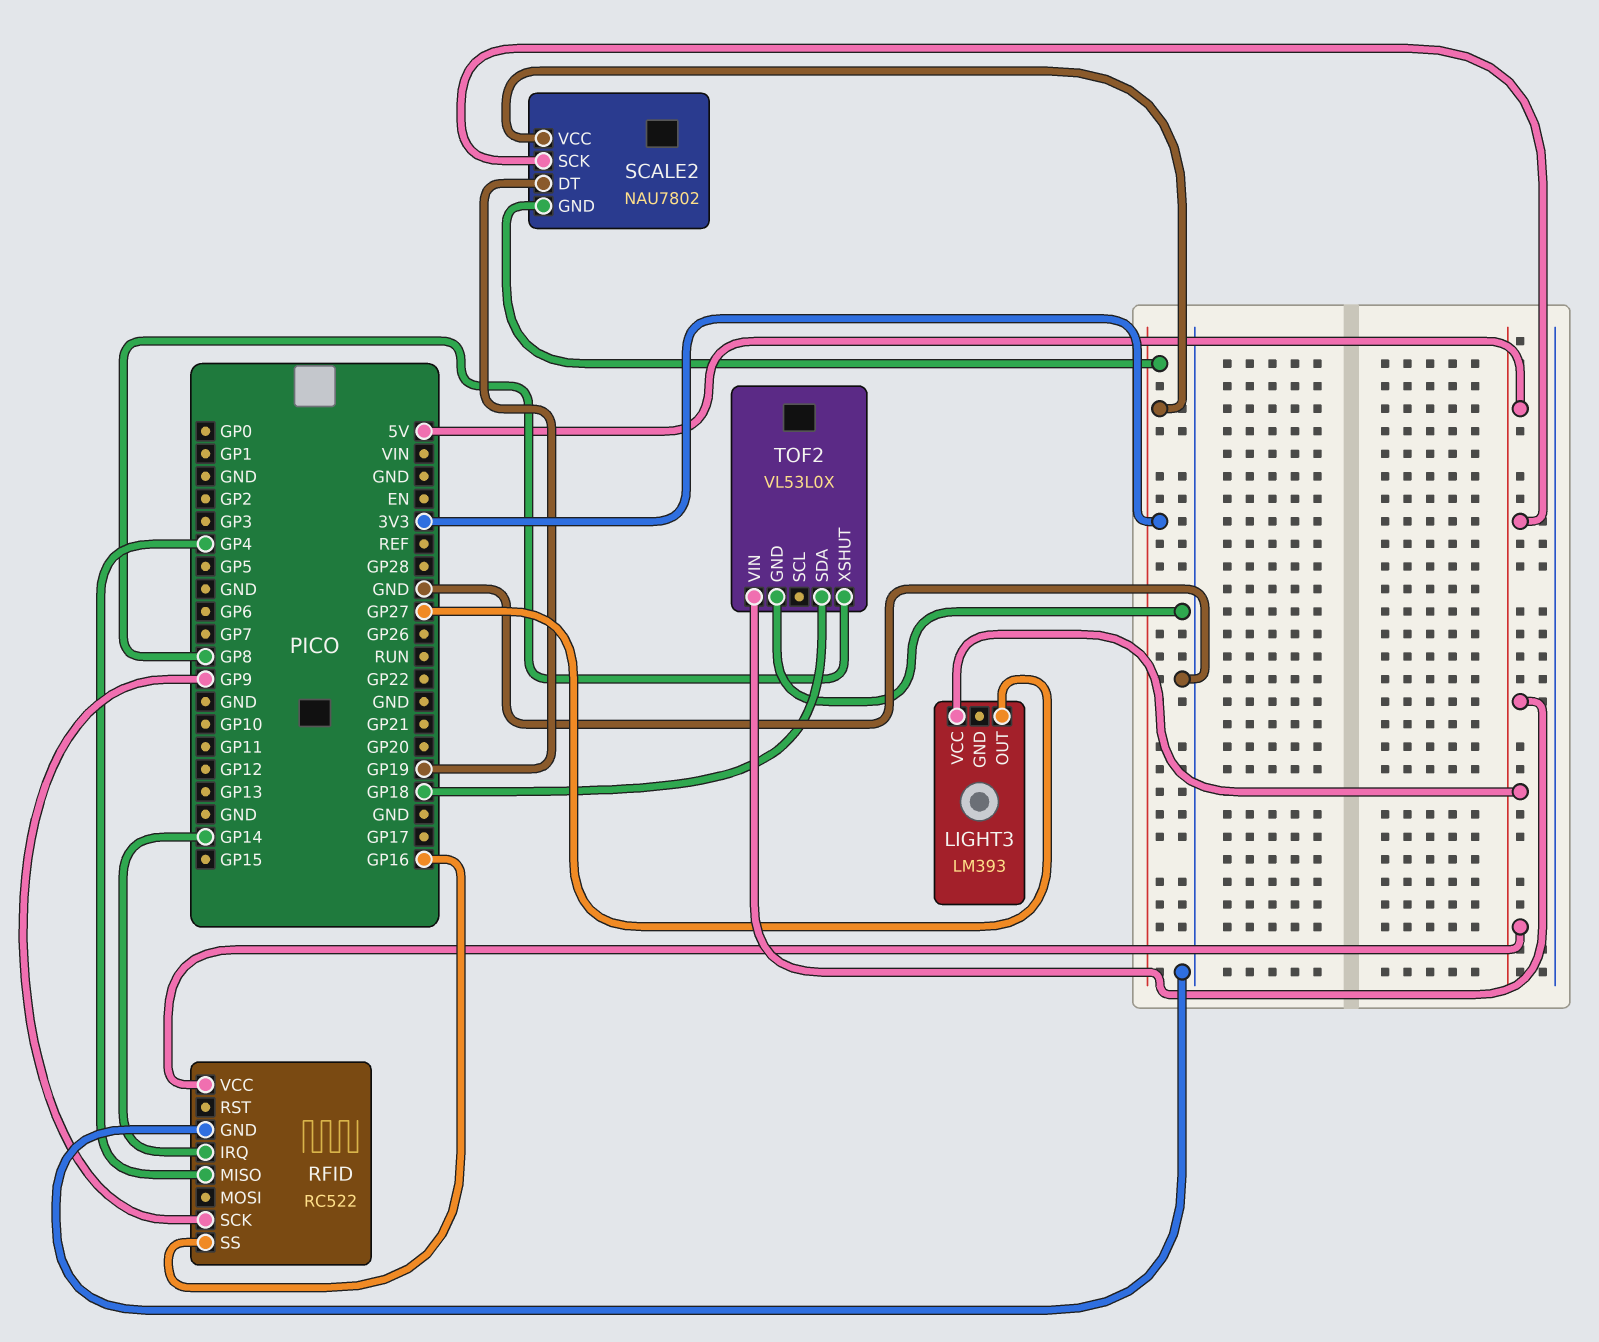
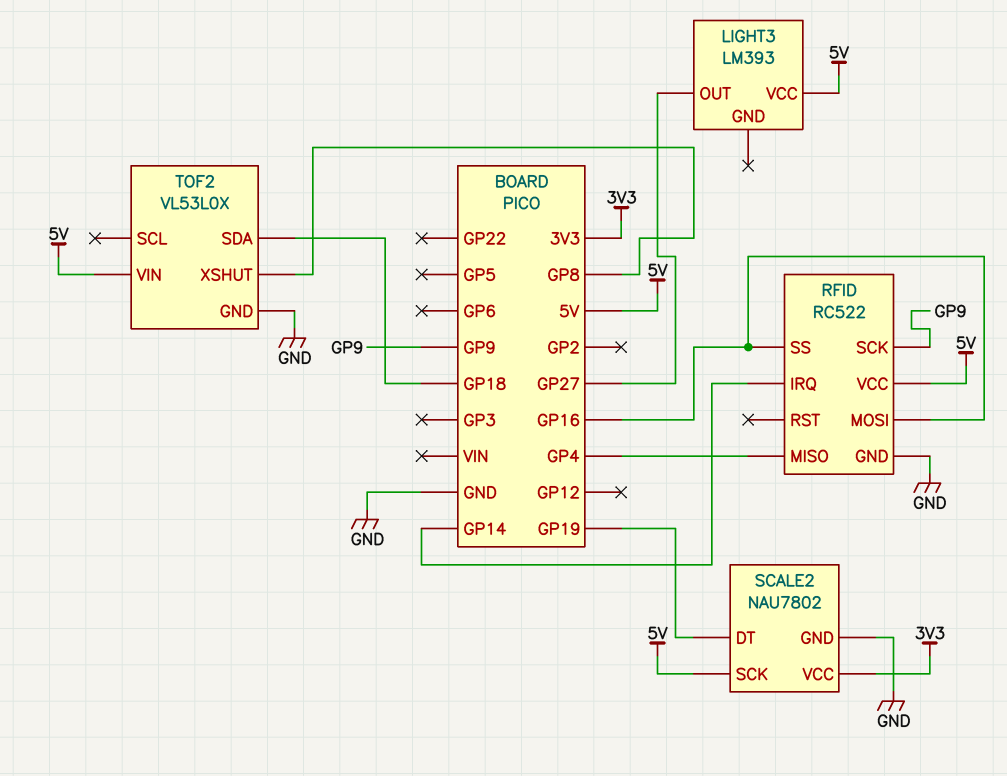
RFID pin MOSI: none -> GP16
SCALE2 pin GND: 3V3 -> GND

